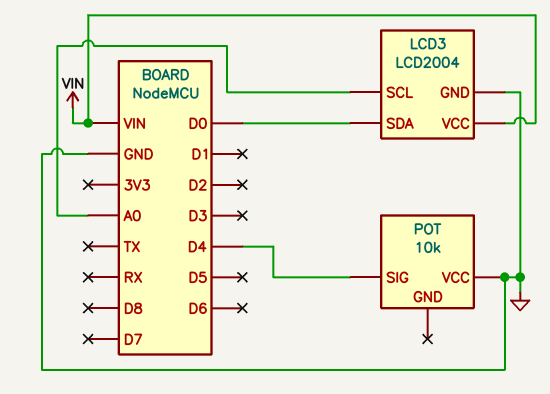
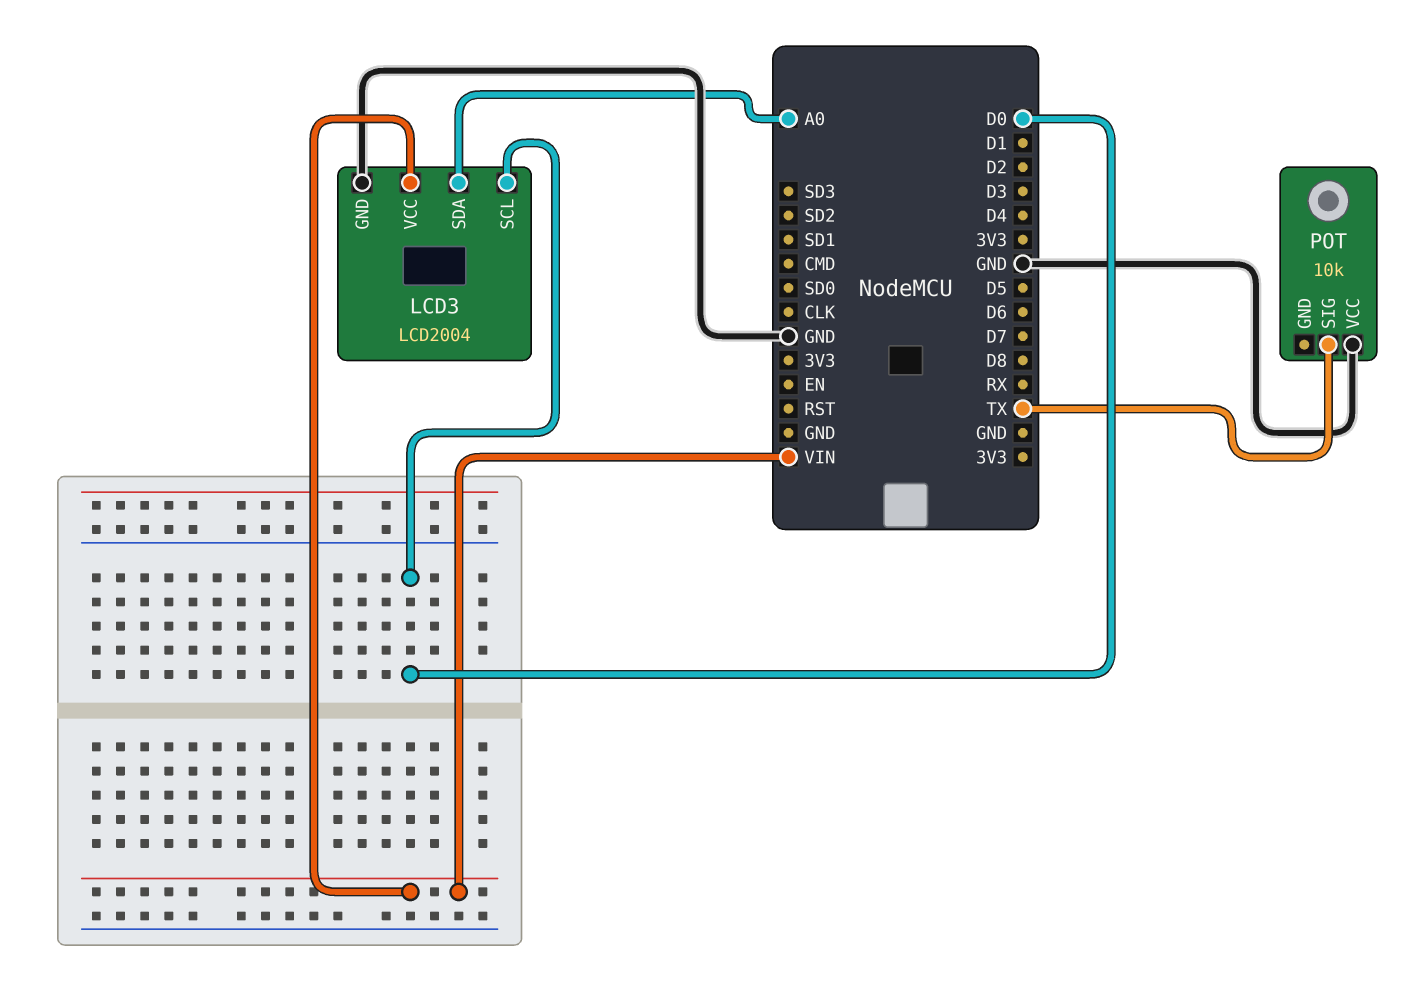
LCD3 pin SCL: A0 -> D0
LCD3 pin SDA: D0 -> A0
POT pin SIG: D4 -> TX

